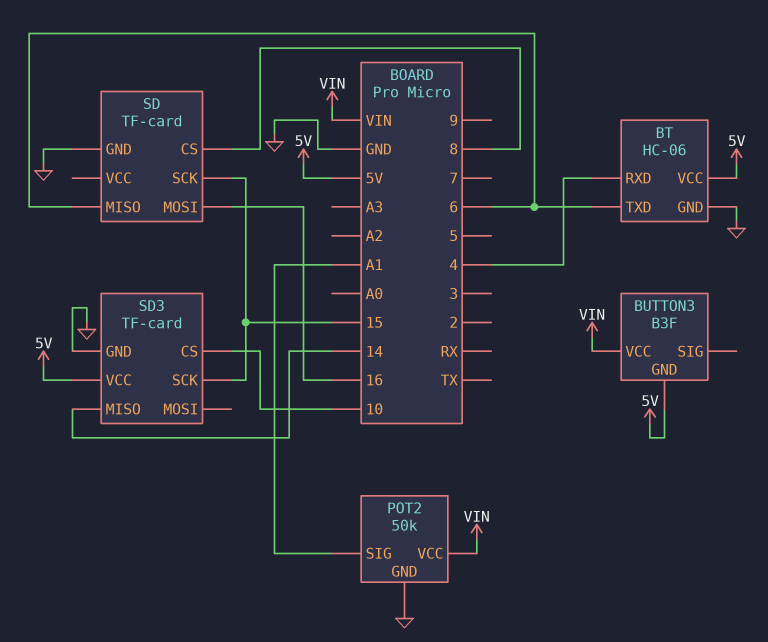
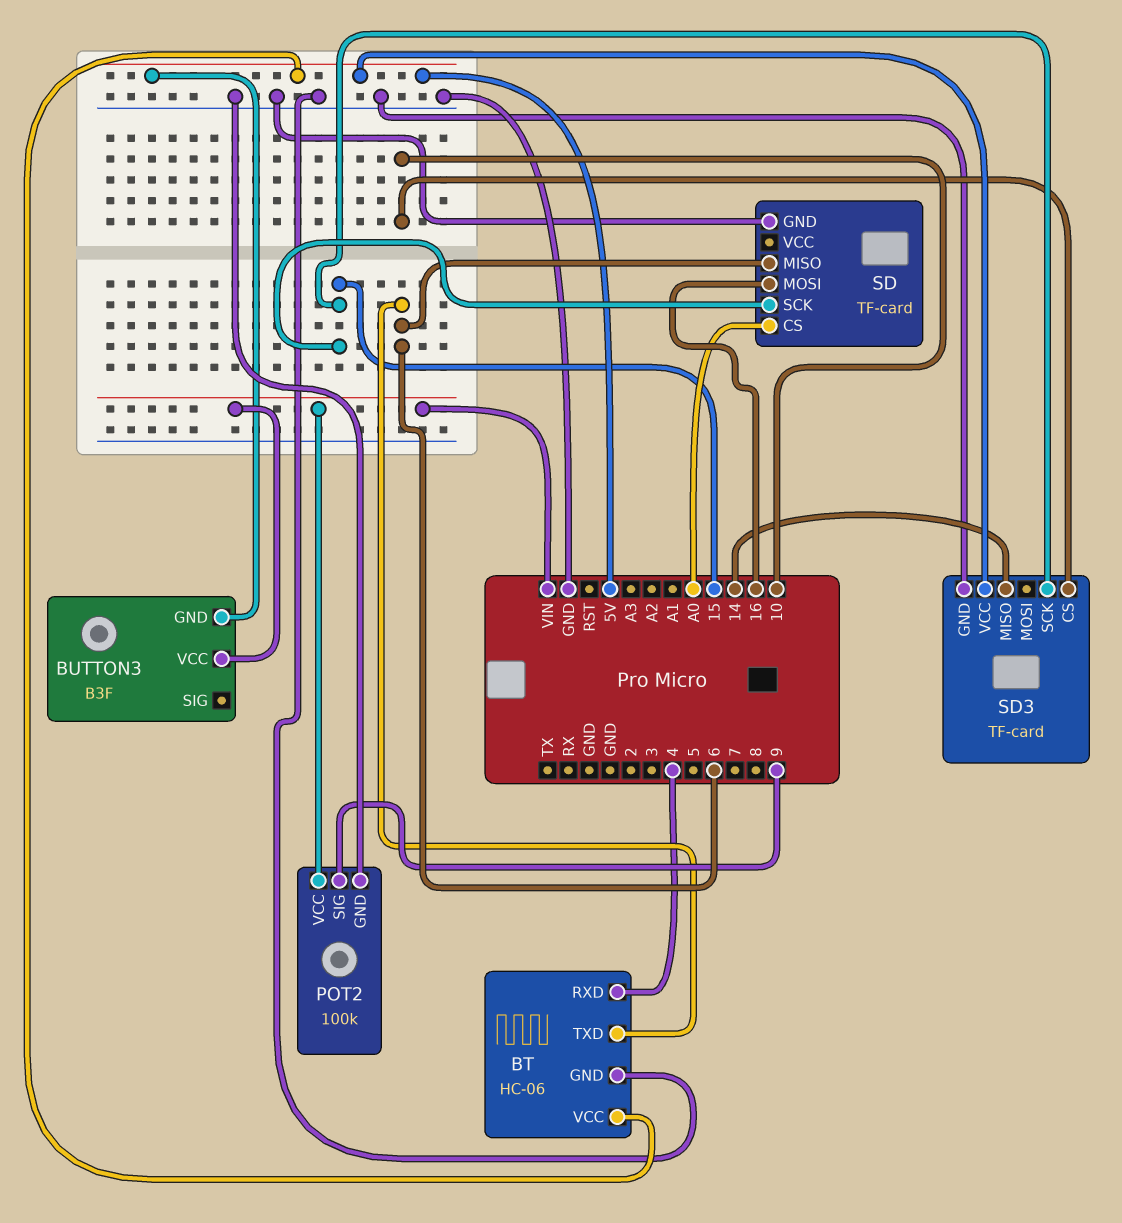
POT2: 50k -> 100k
POT2 pin SIG: A1 -> 9
SD pin CS: 8 -> A0

